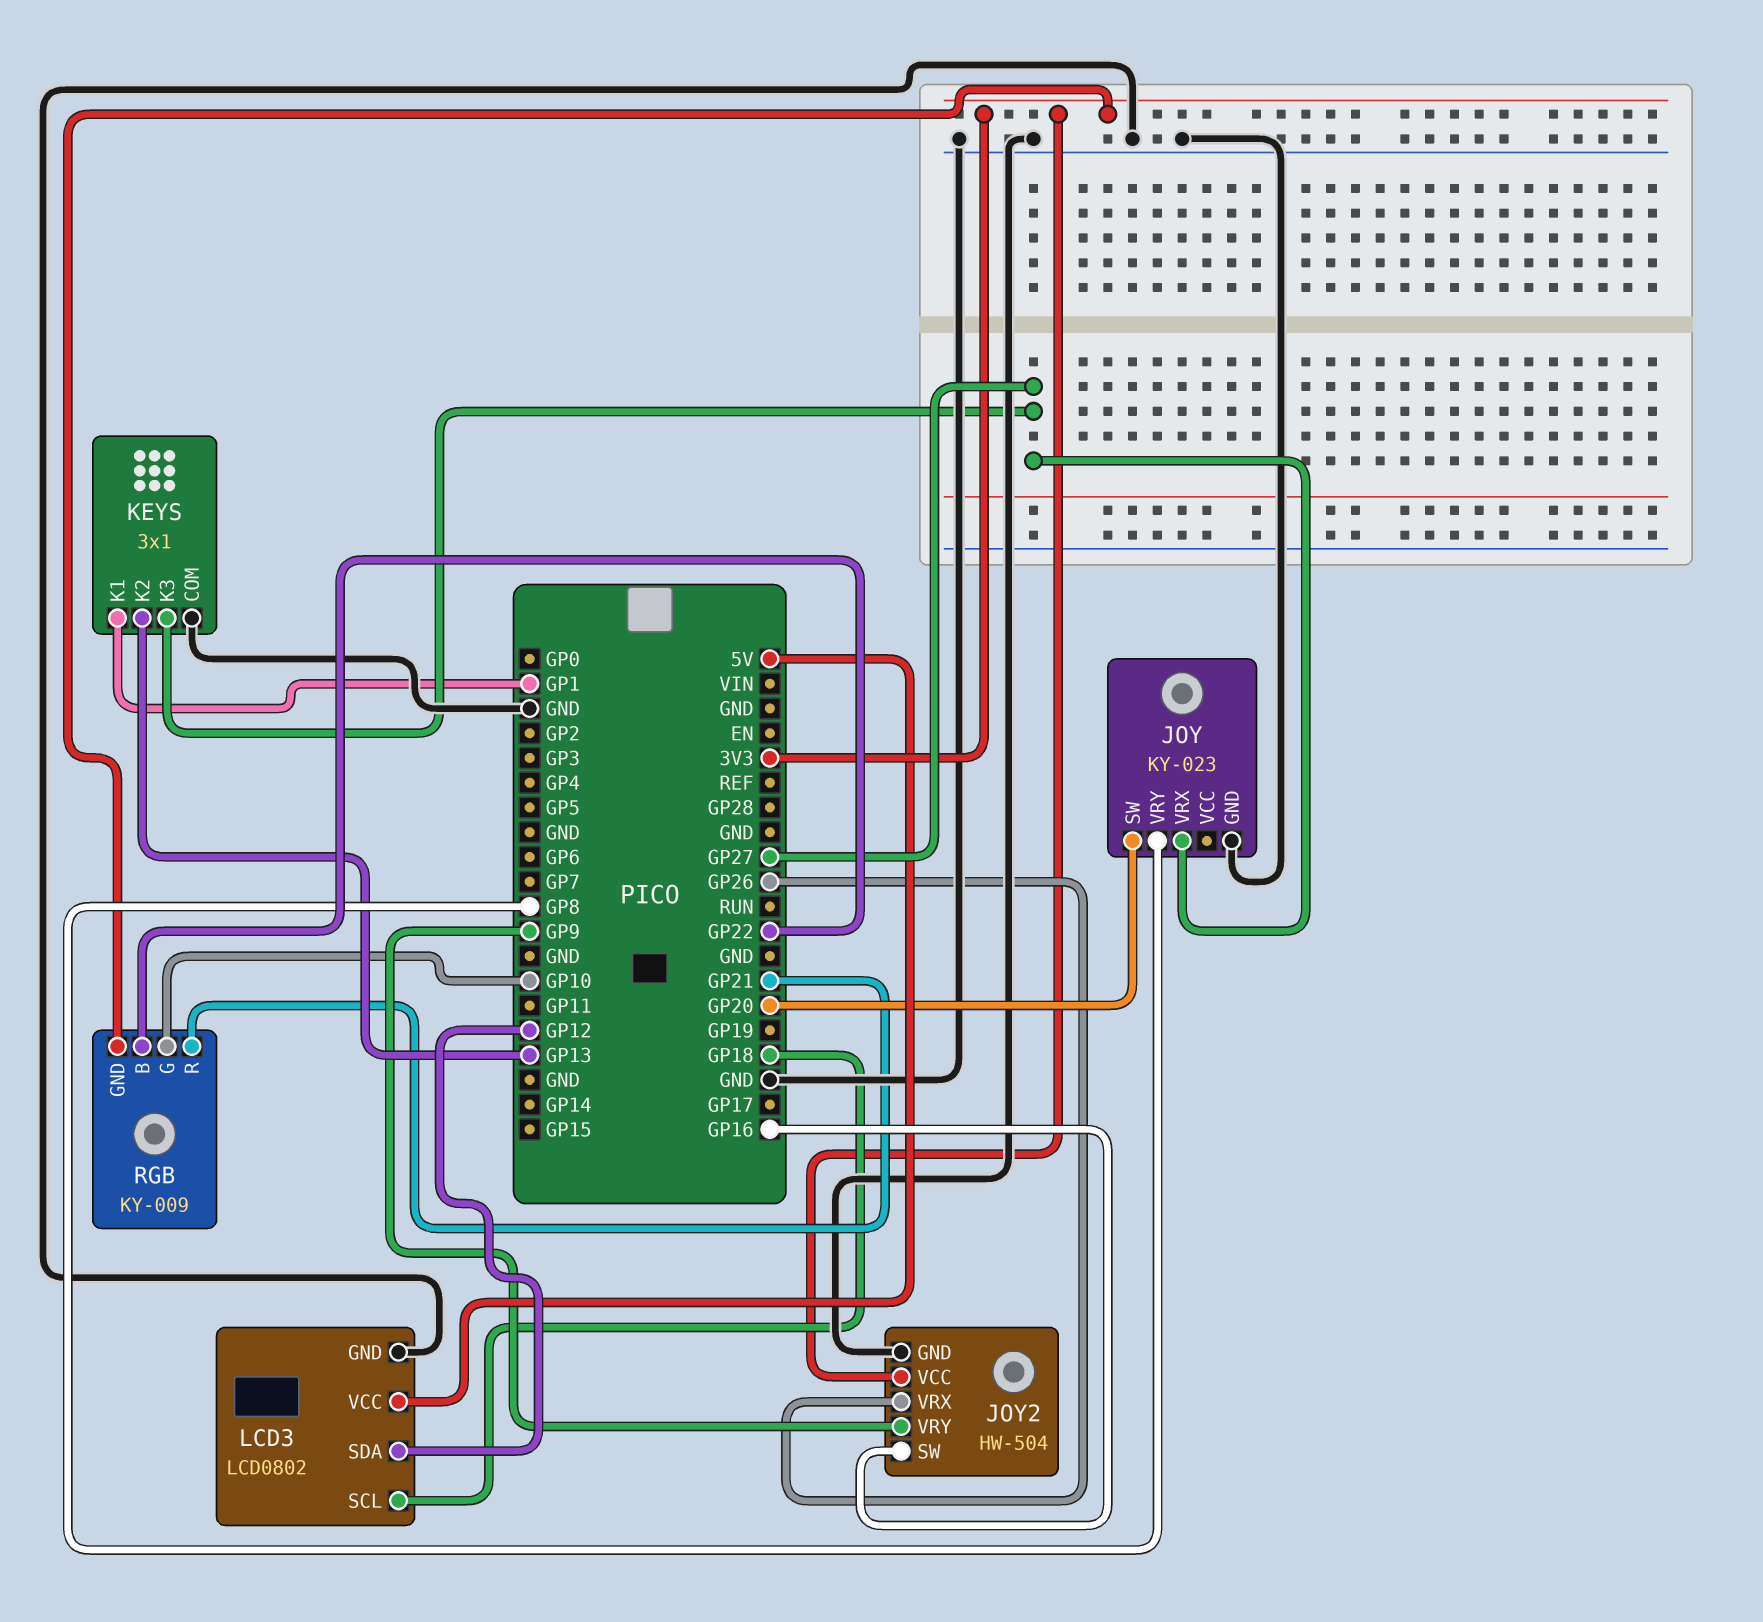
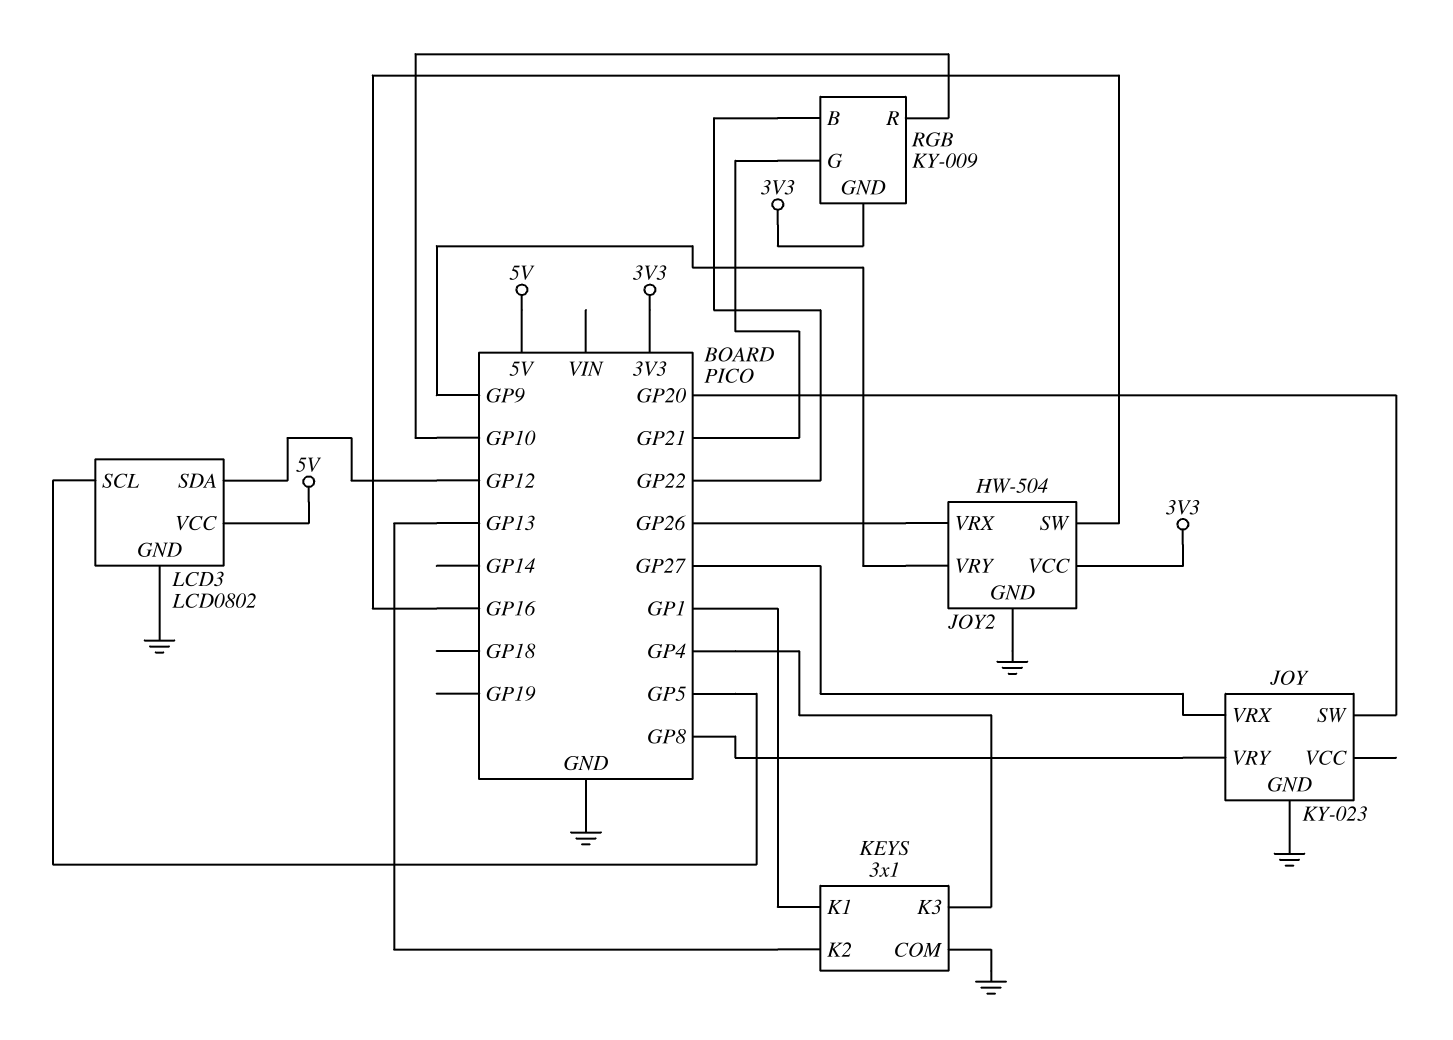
KEYS pin K3: GP27 -> GP4
LCD3 pin SCL: GP18 -> GP5
RGB pin G: GP10 -> GP21
RGB pin R: GP21 -> GP10

